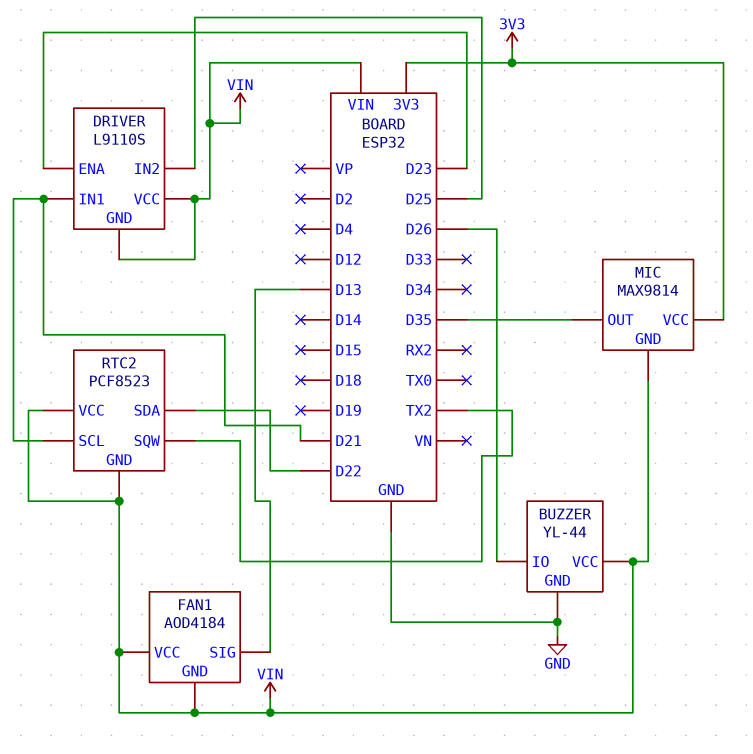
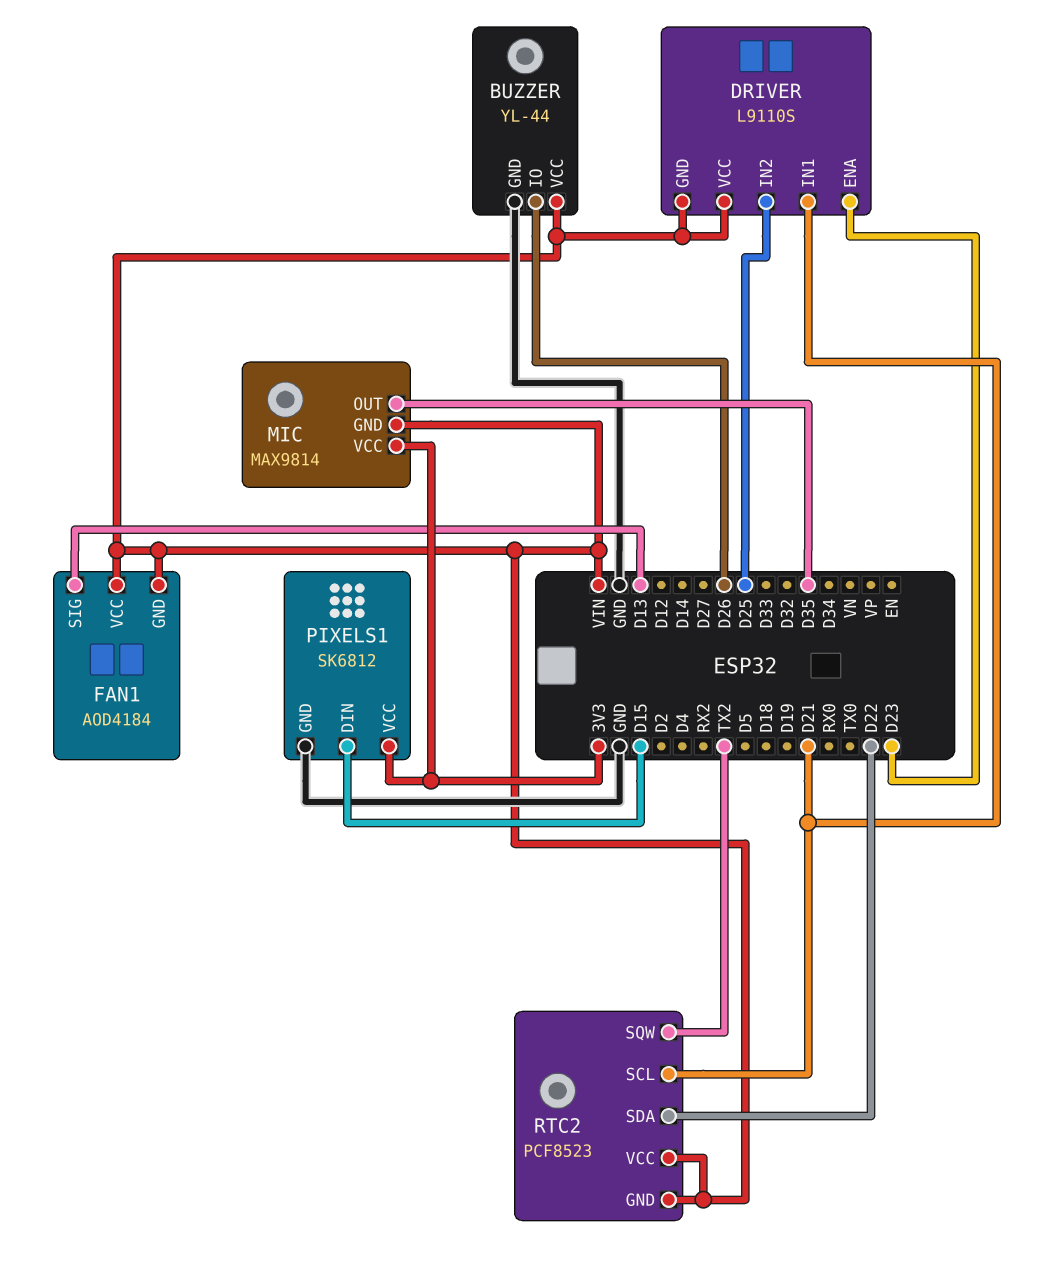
PIXELS1: none -> SK6812
PIXELS1 pin DIN: none -> D15
PIXELS1 pin GND: none -> GND
PIXELS1 pin VCC: none -> 3V3

